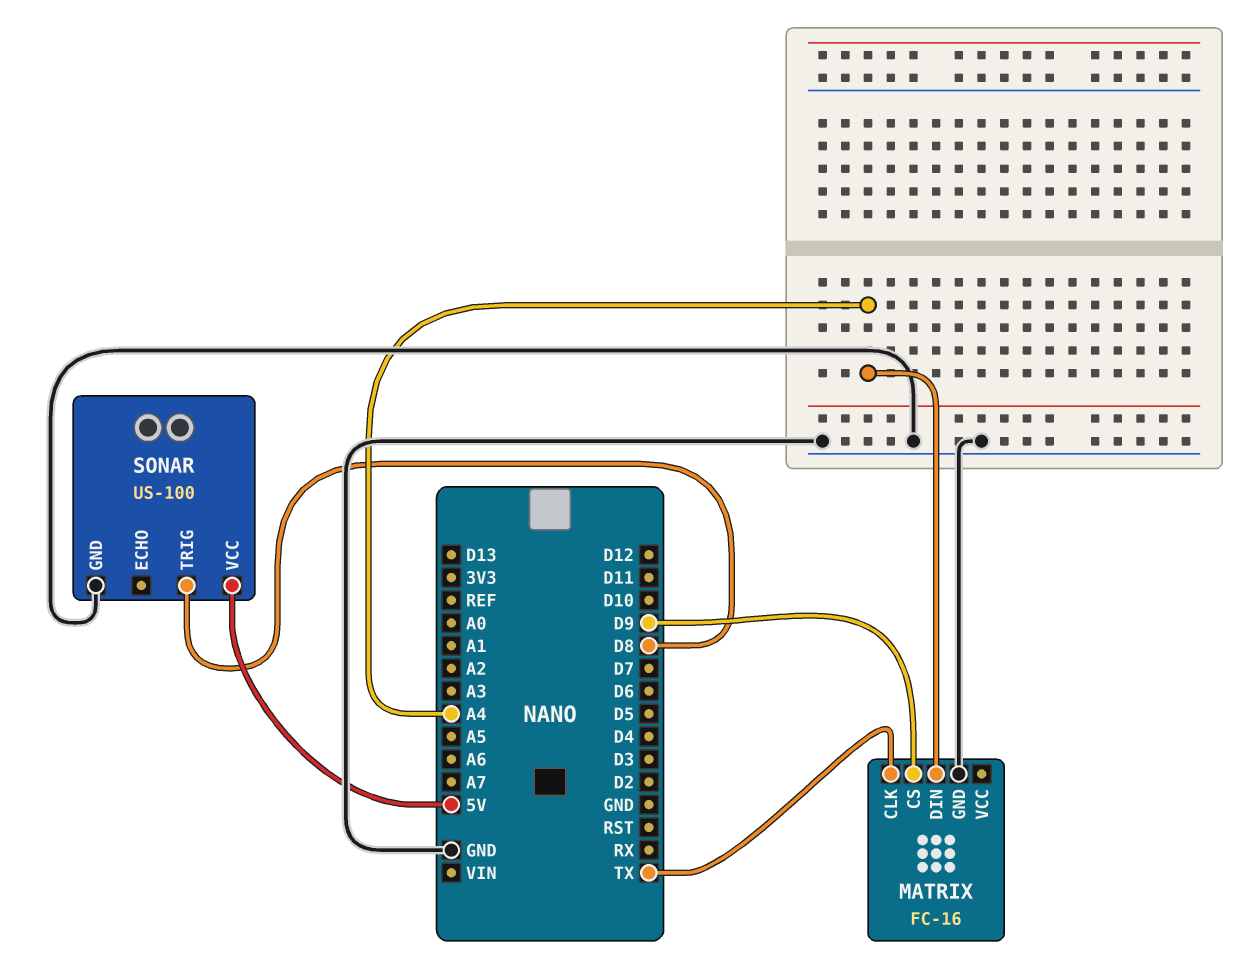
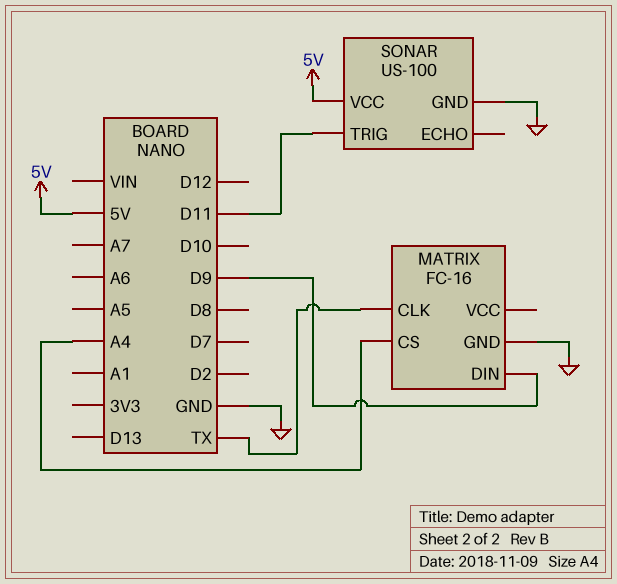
MATRIX pin CS: D9 -> A4
MATRIX pin DIN: A4 -> D9
SONAR pin TRIG: D8 -> D11

